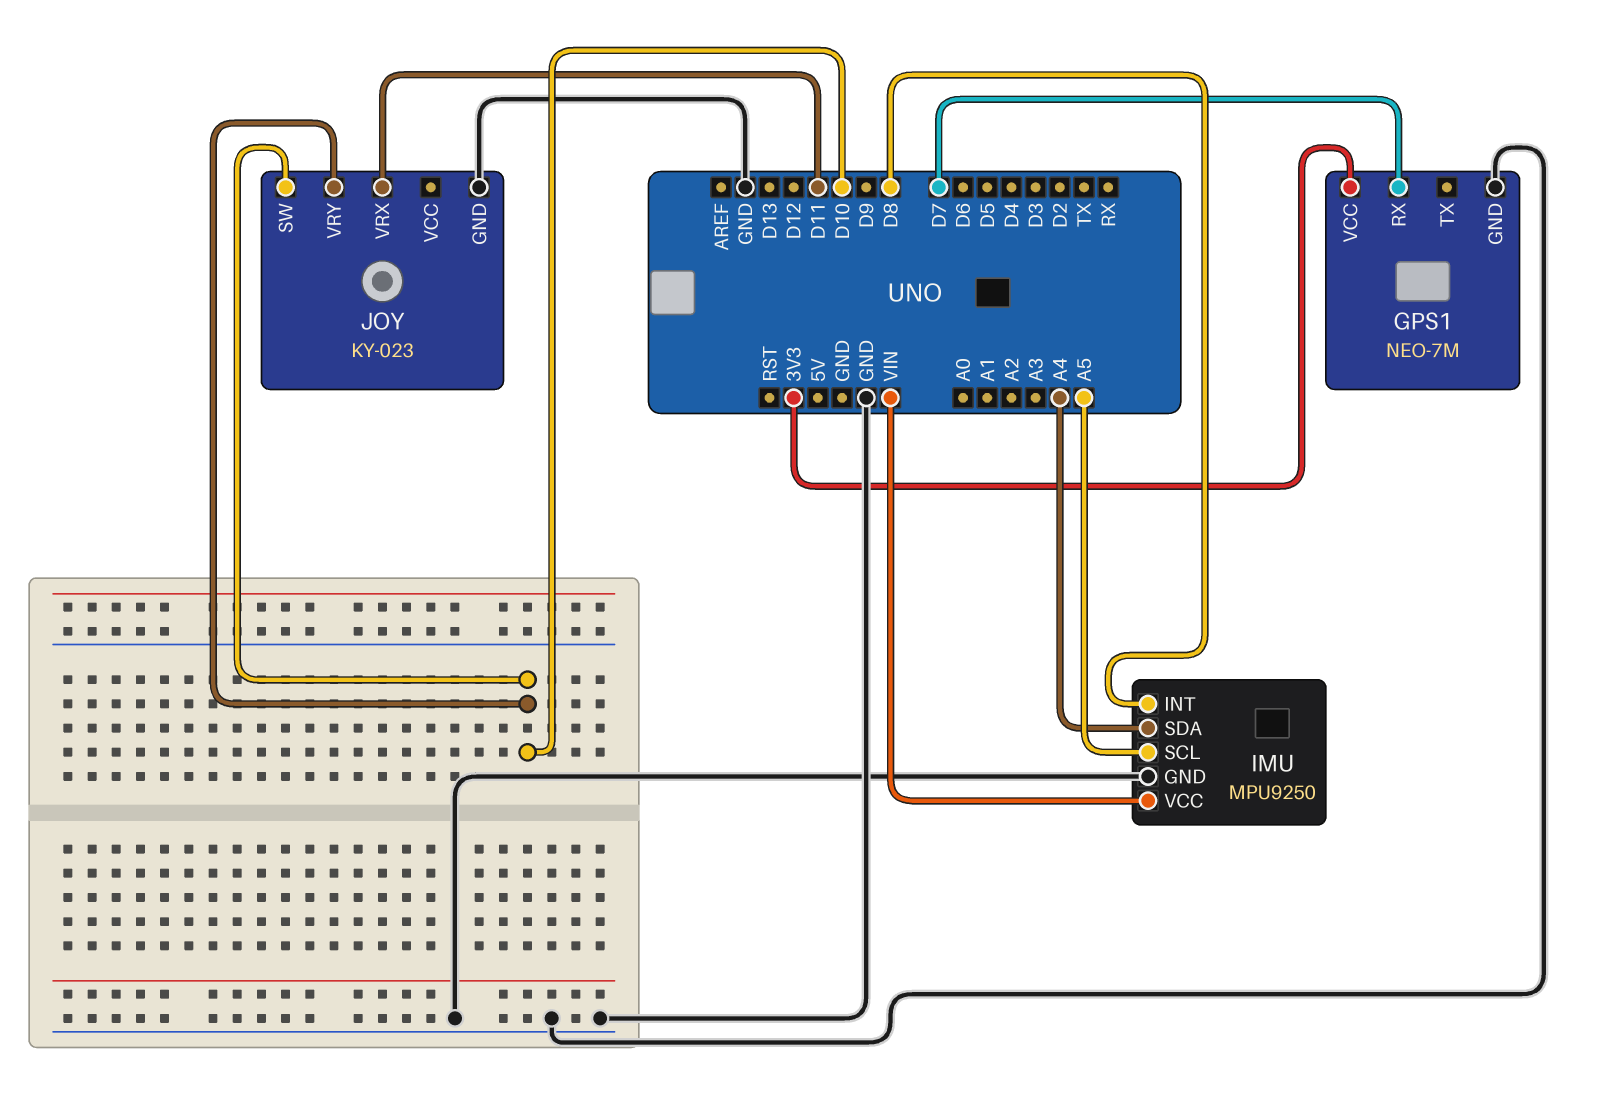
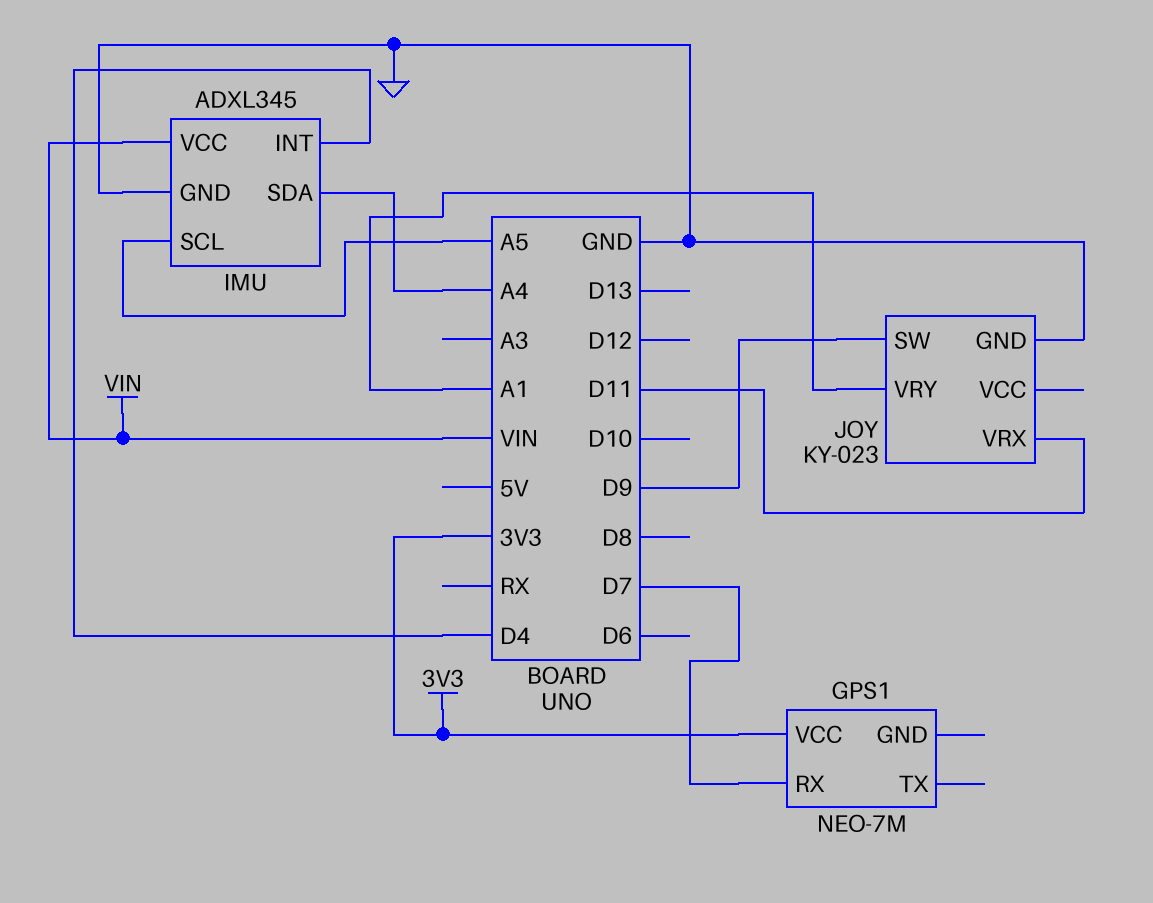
GPS1 pin GND: GND -> none
IMU: MPU9250 -> ADXL345
IMU pin INT: D8 -> D4
JOY pin SW: D10 -> D9
JOY pin VRY: D10 -> A1

